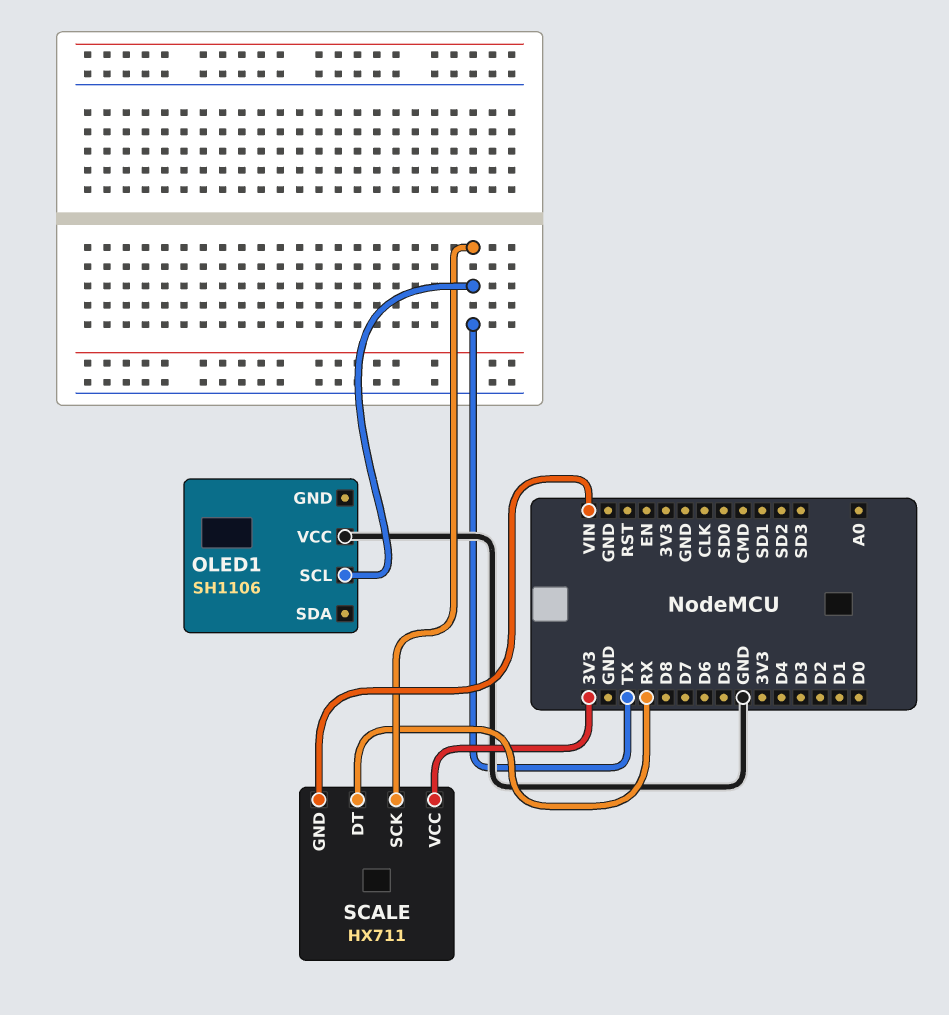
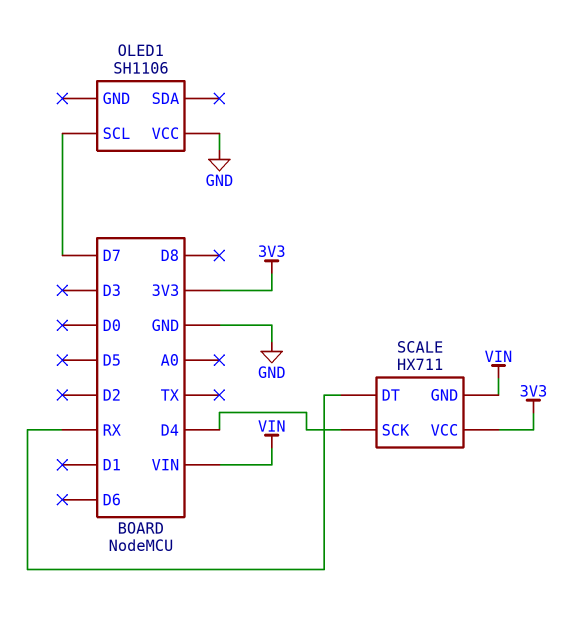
OLED1 pin SCL: TX -> D7
SCALE pin SCK: TX -> D4

